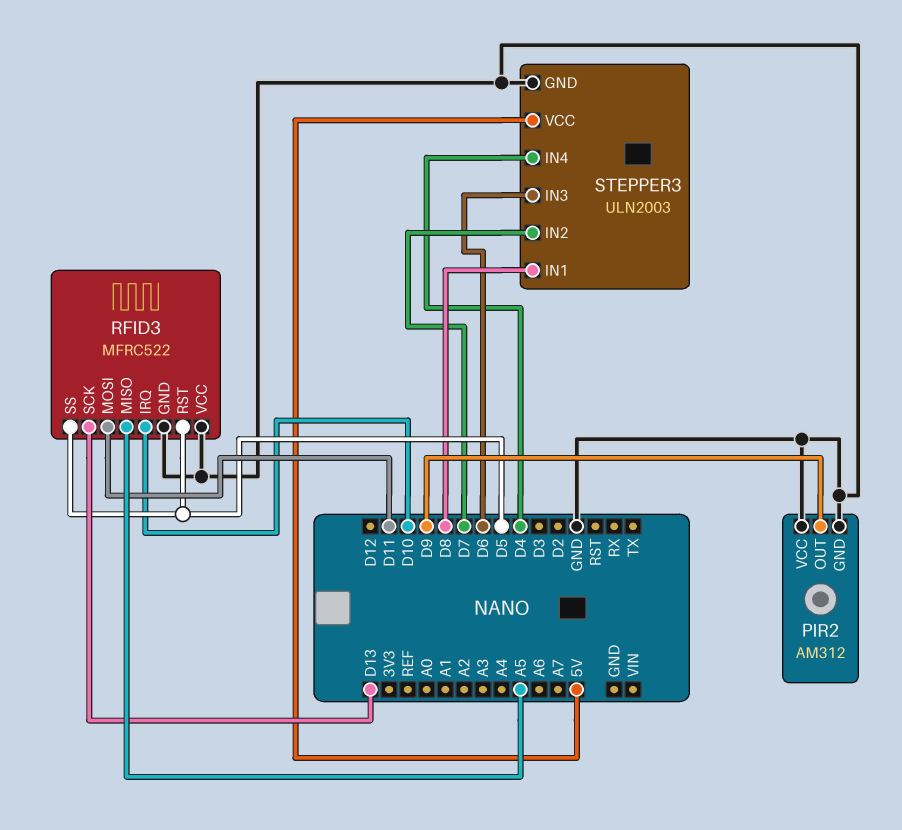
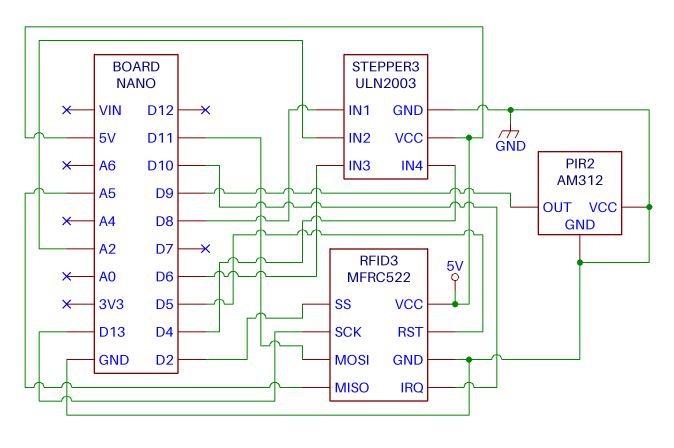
RFID3 pin SS: D5 -> D2
RFID3 pin VCC: GND -> 5V
STEPPER3 pin IN2: D7 -> A2

